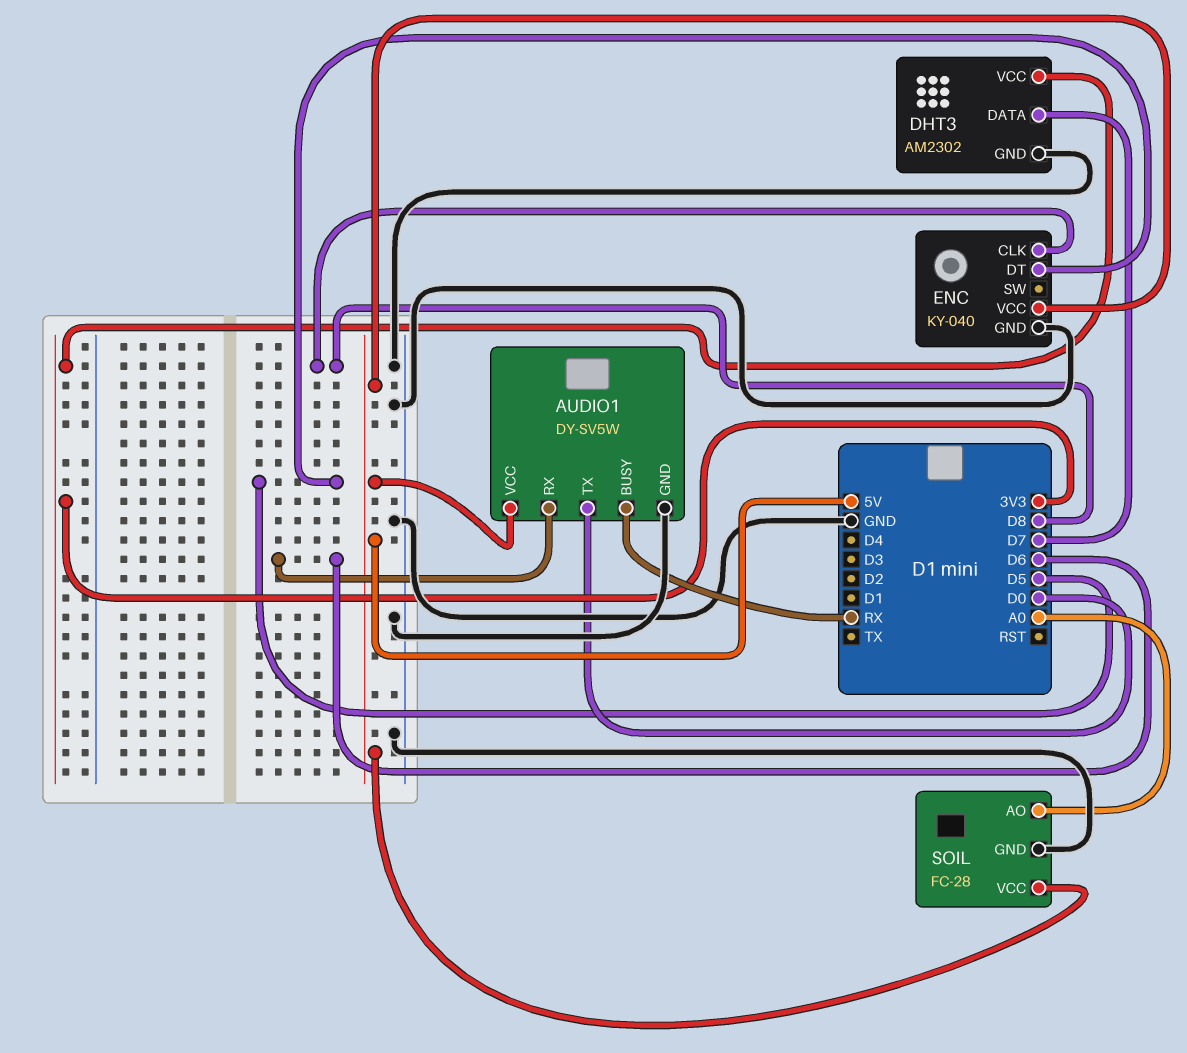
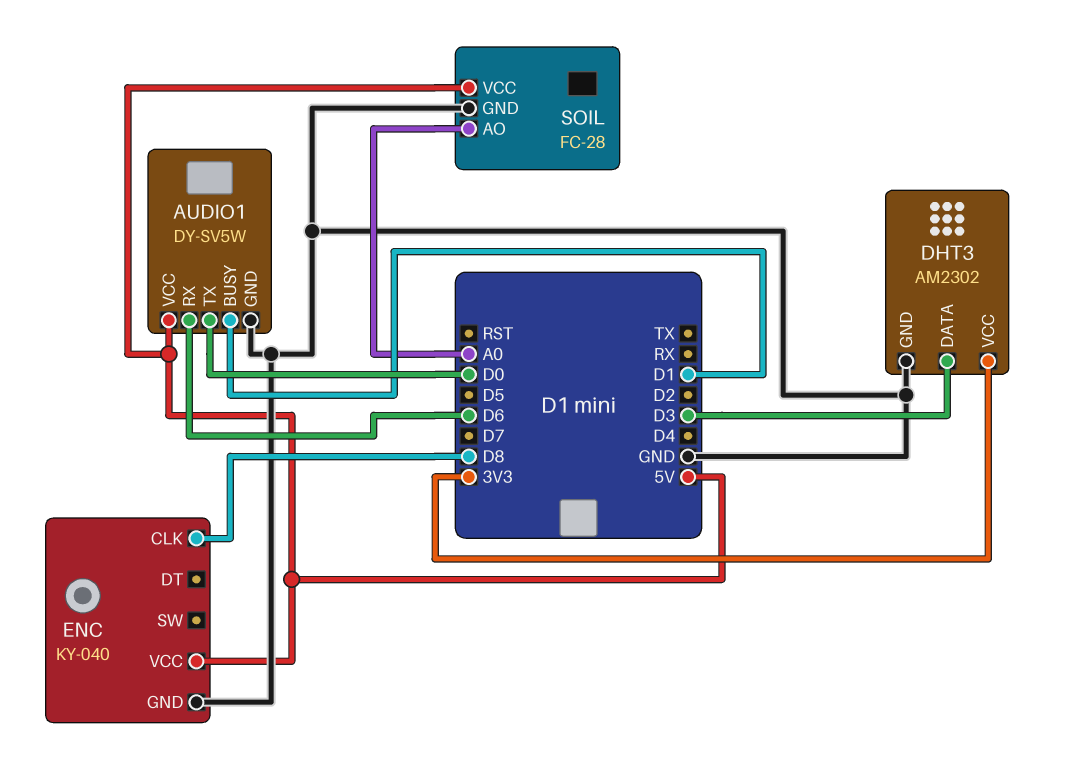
AUDIO1 pin BUSY: RX -> D1
DHT3 pin DATA: D7 -> D3
ENC pin DT: D5 -> none

